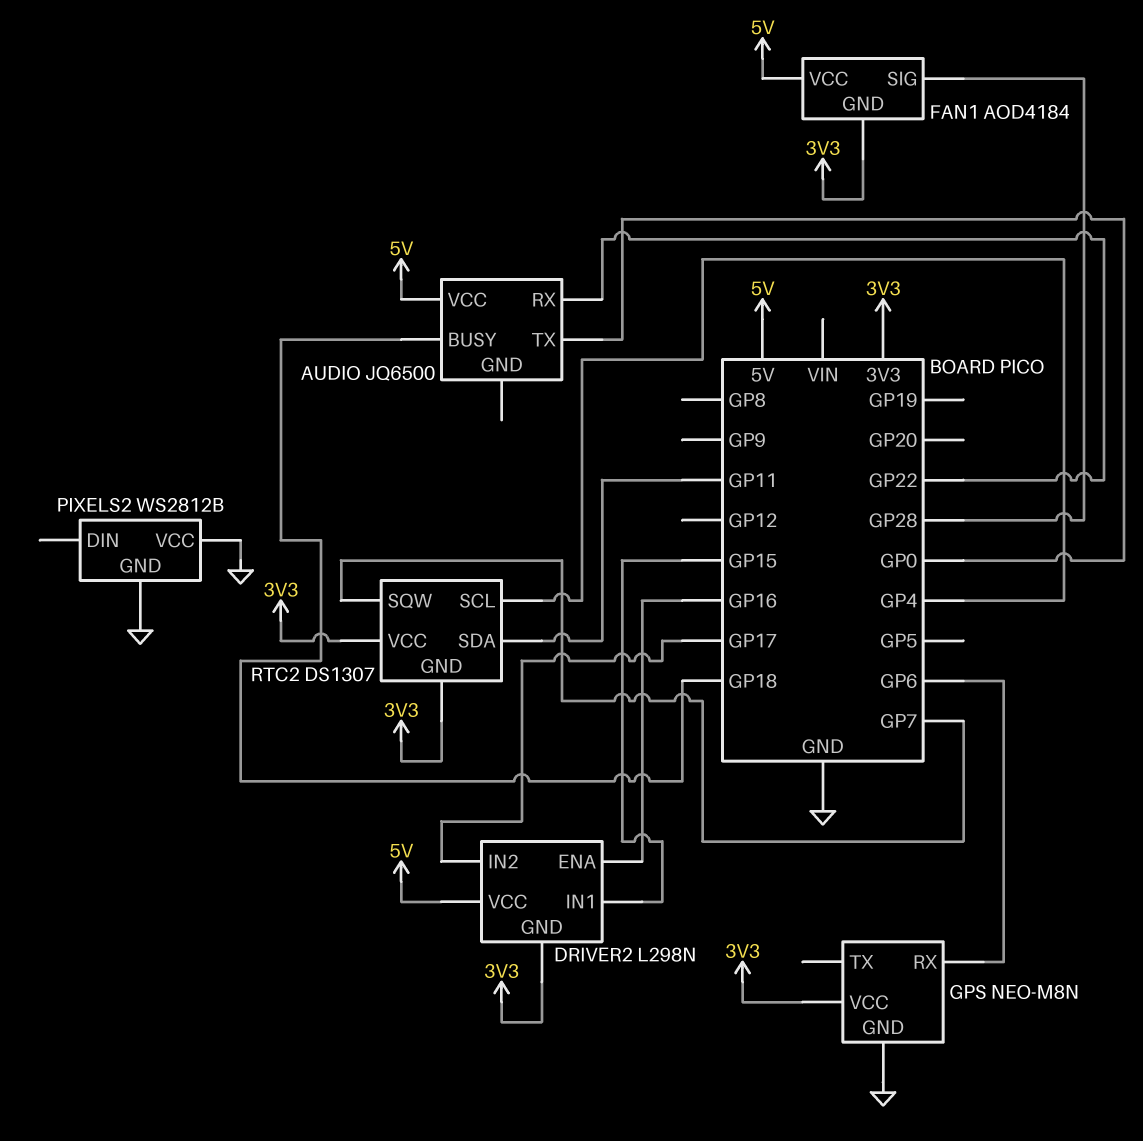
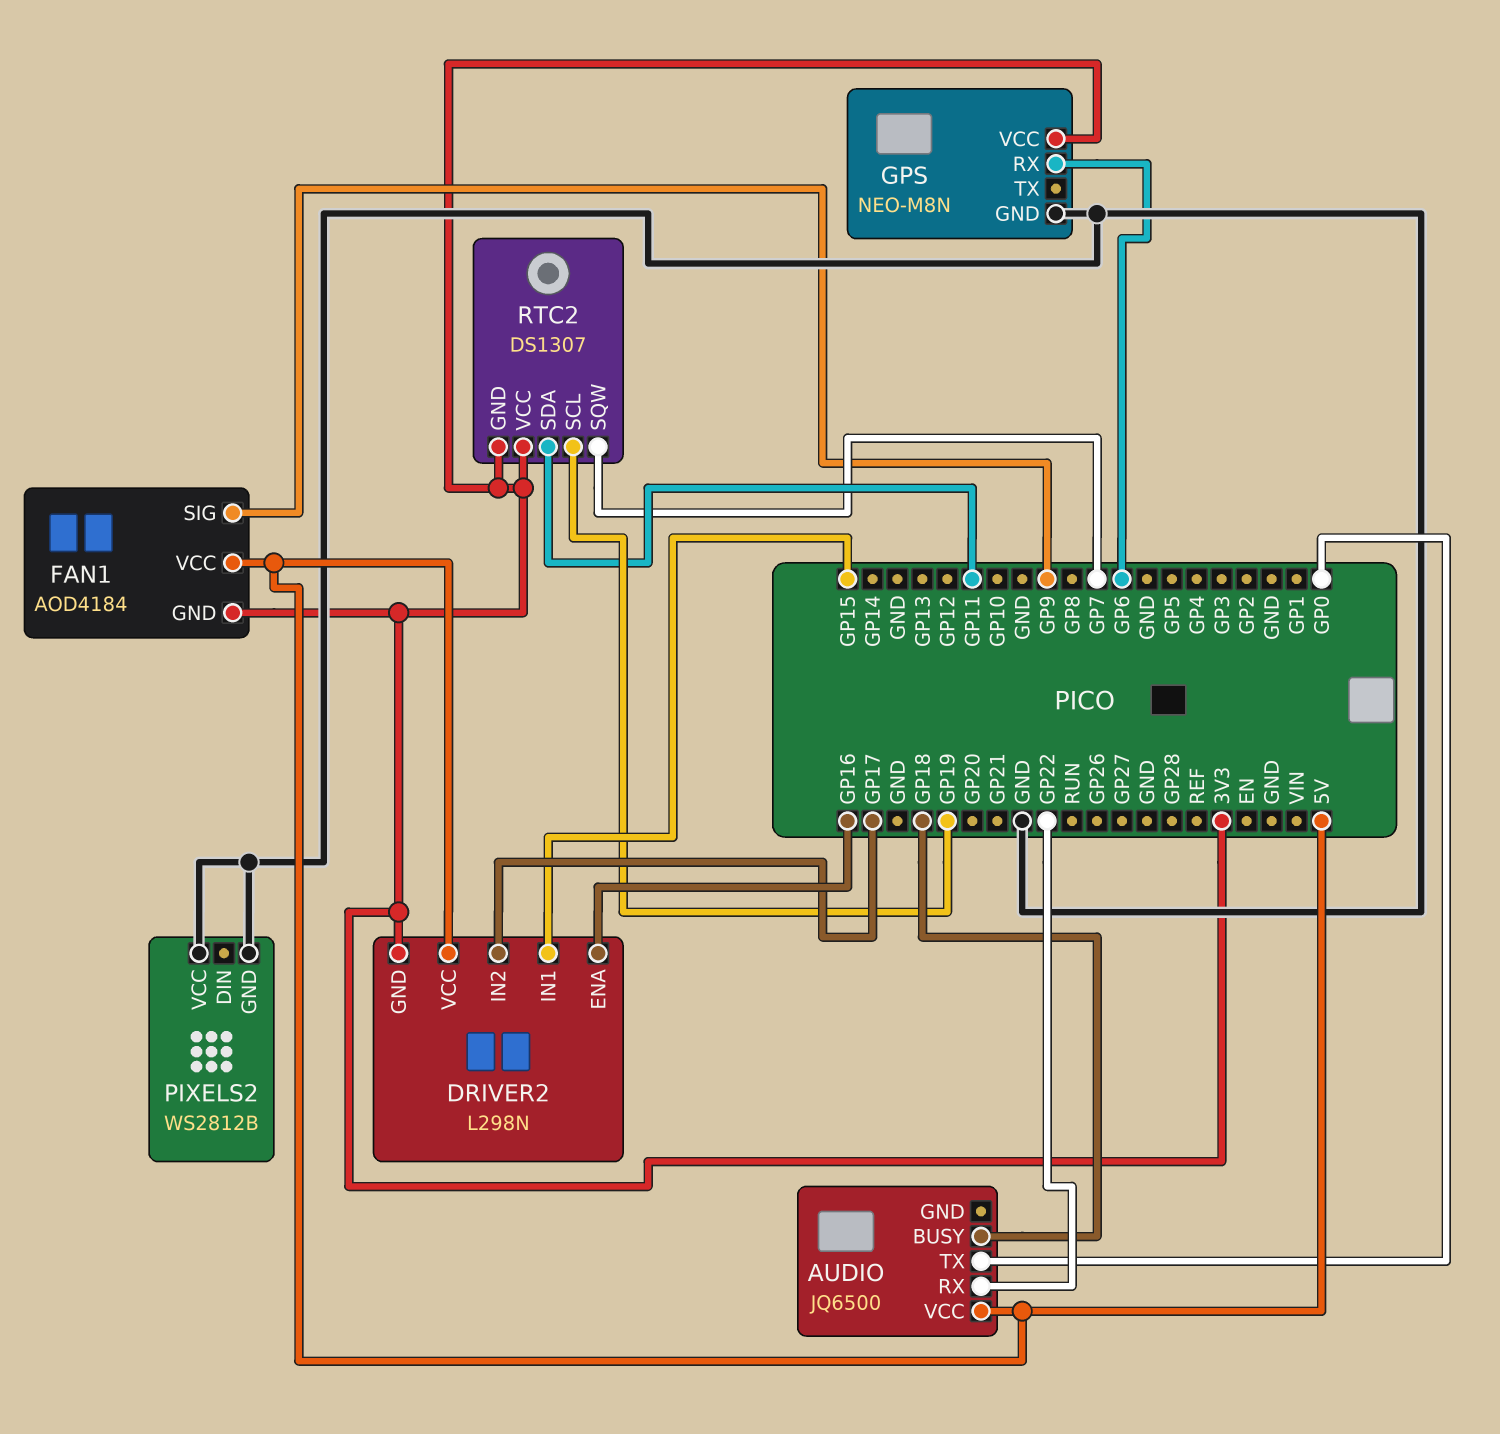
FAN1 pin SIG: GP28 -> GP9
RTC2 pin SCL: GP4 -> GP19

